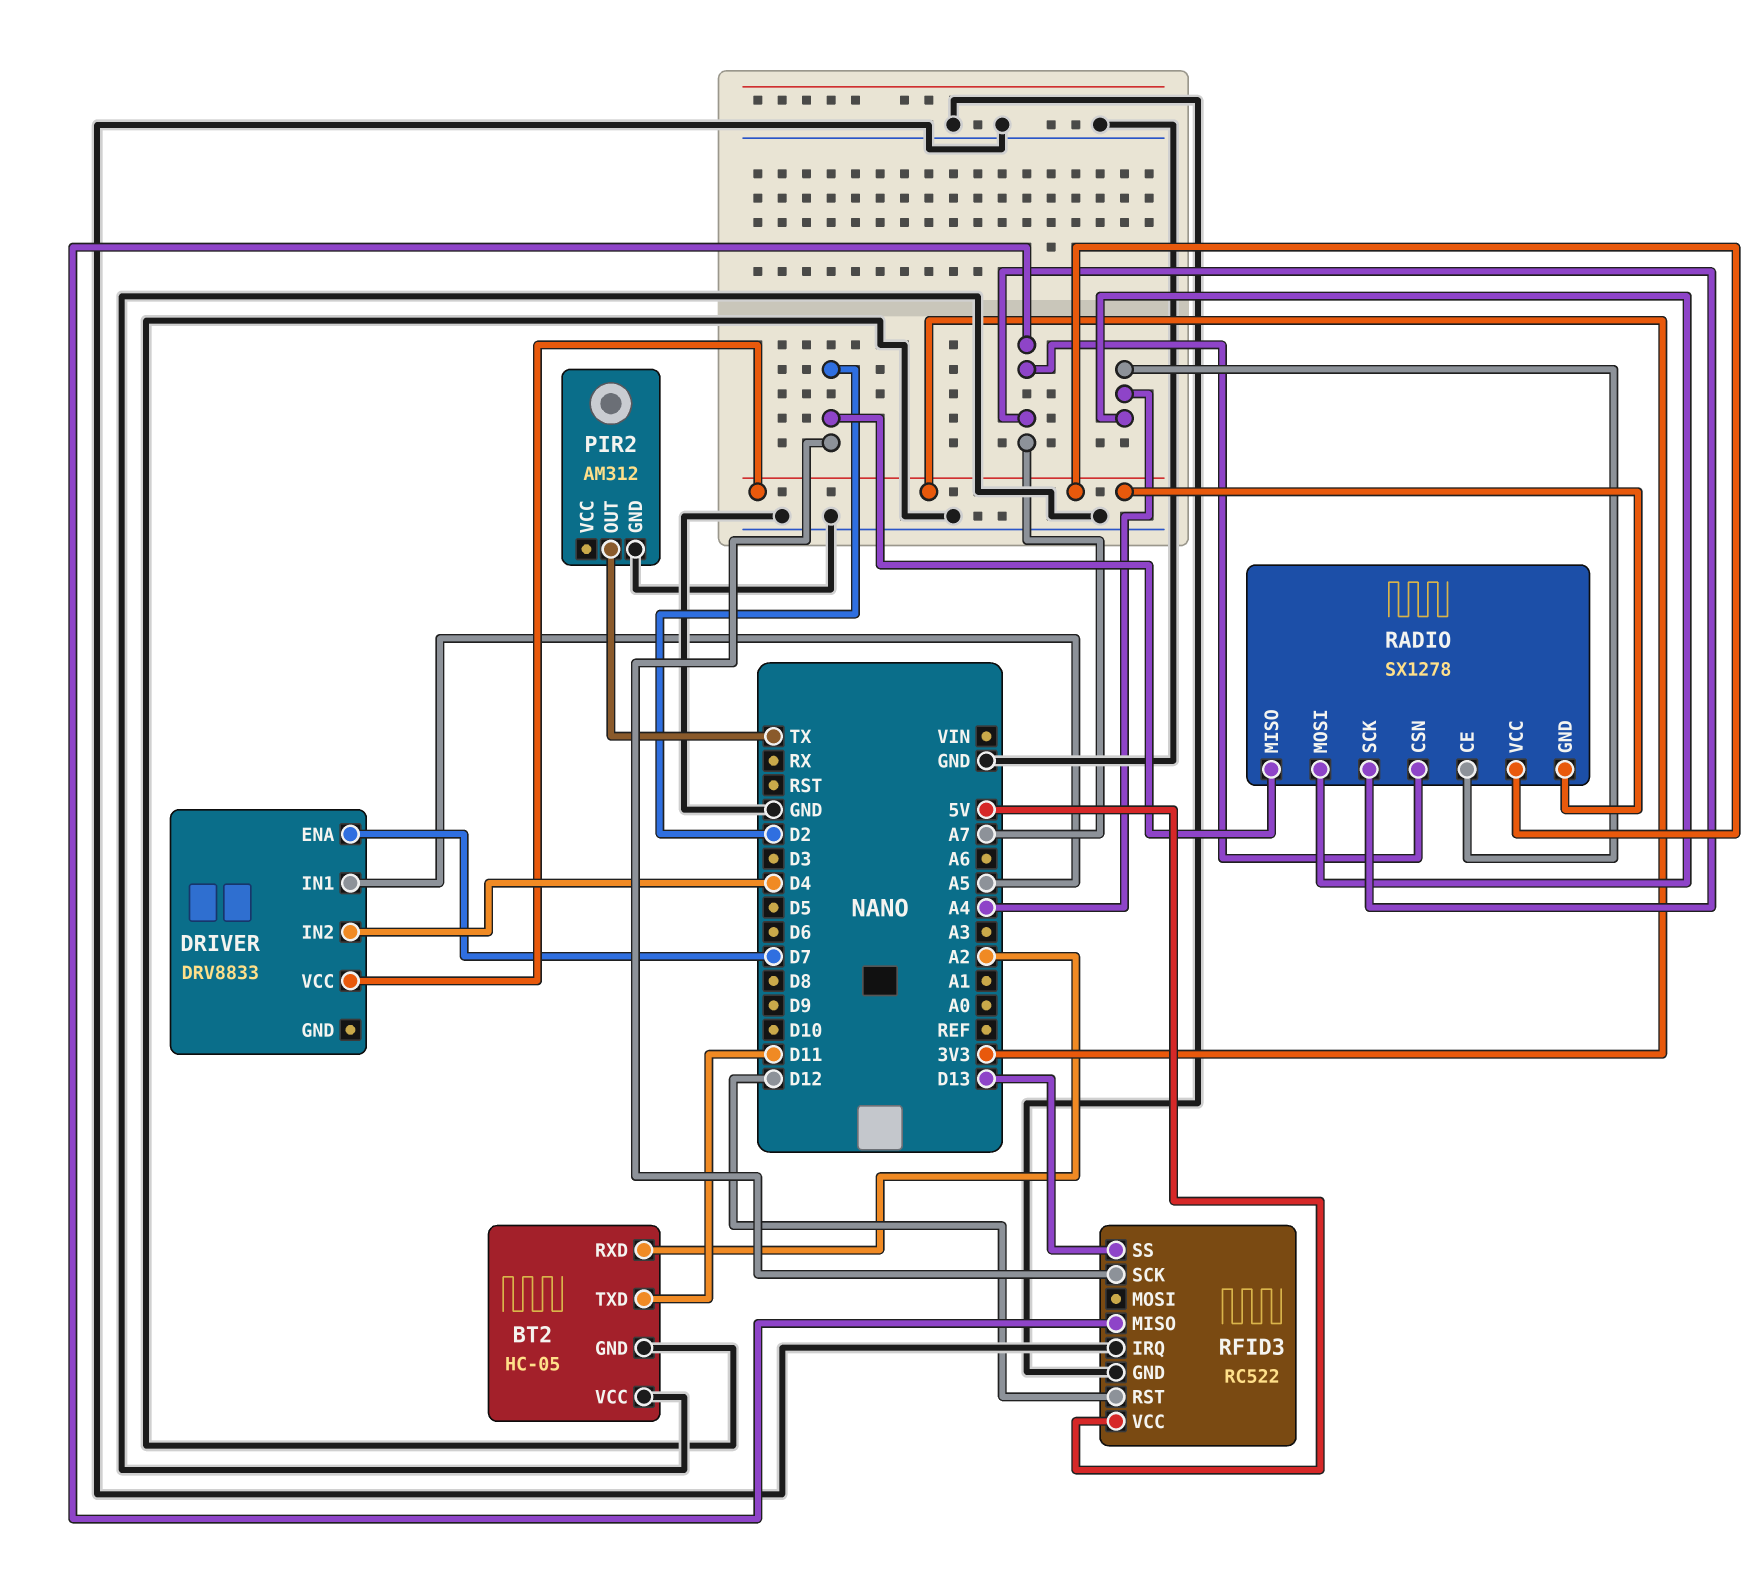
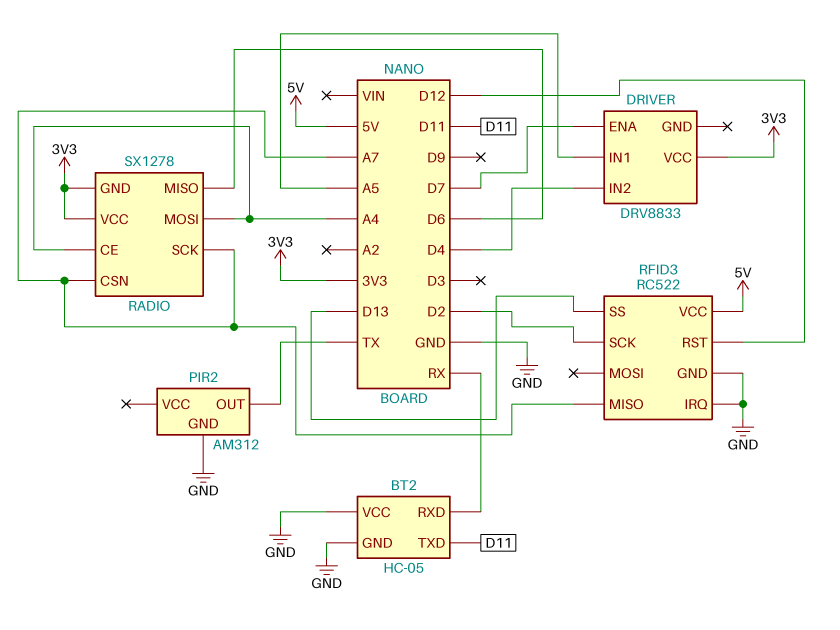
BT2 pin RXD: A2 -> RX
RADIO pin MISO: D2 -> D6

